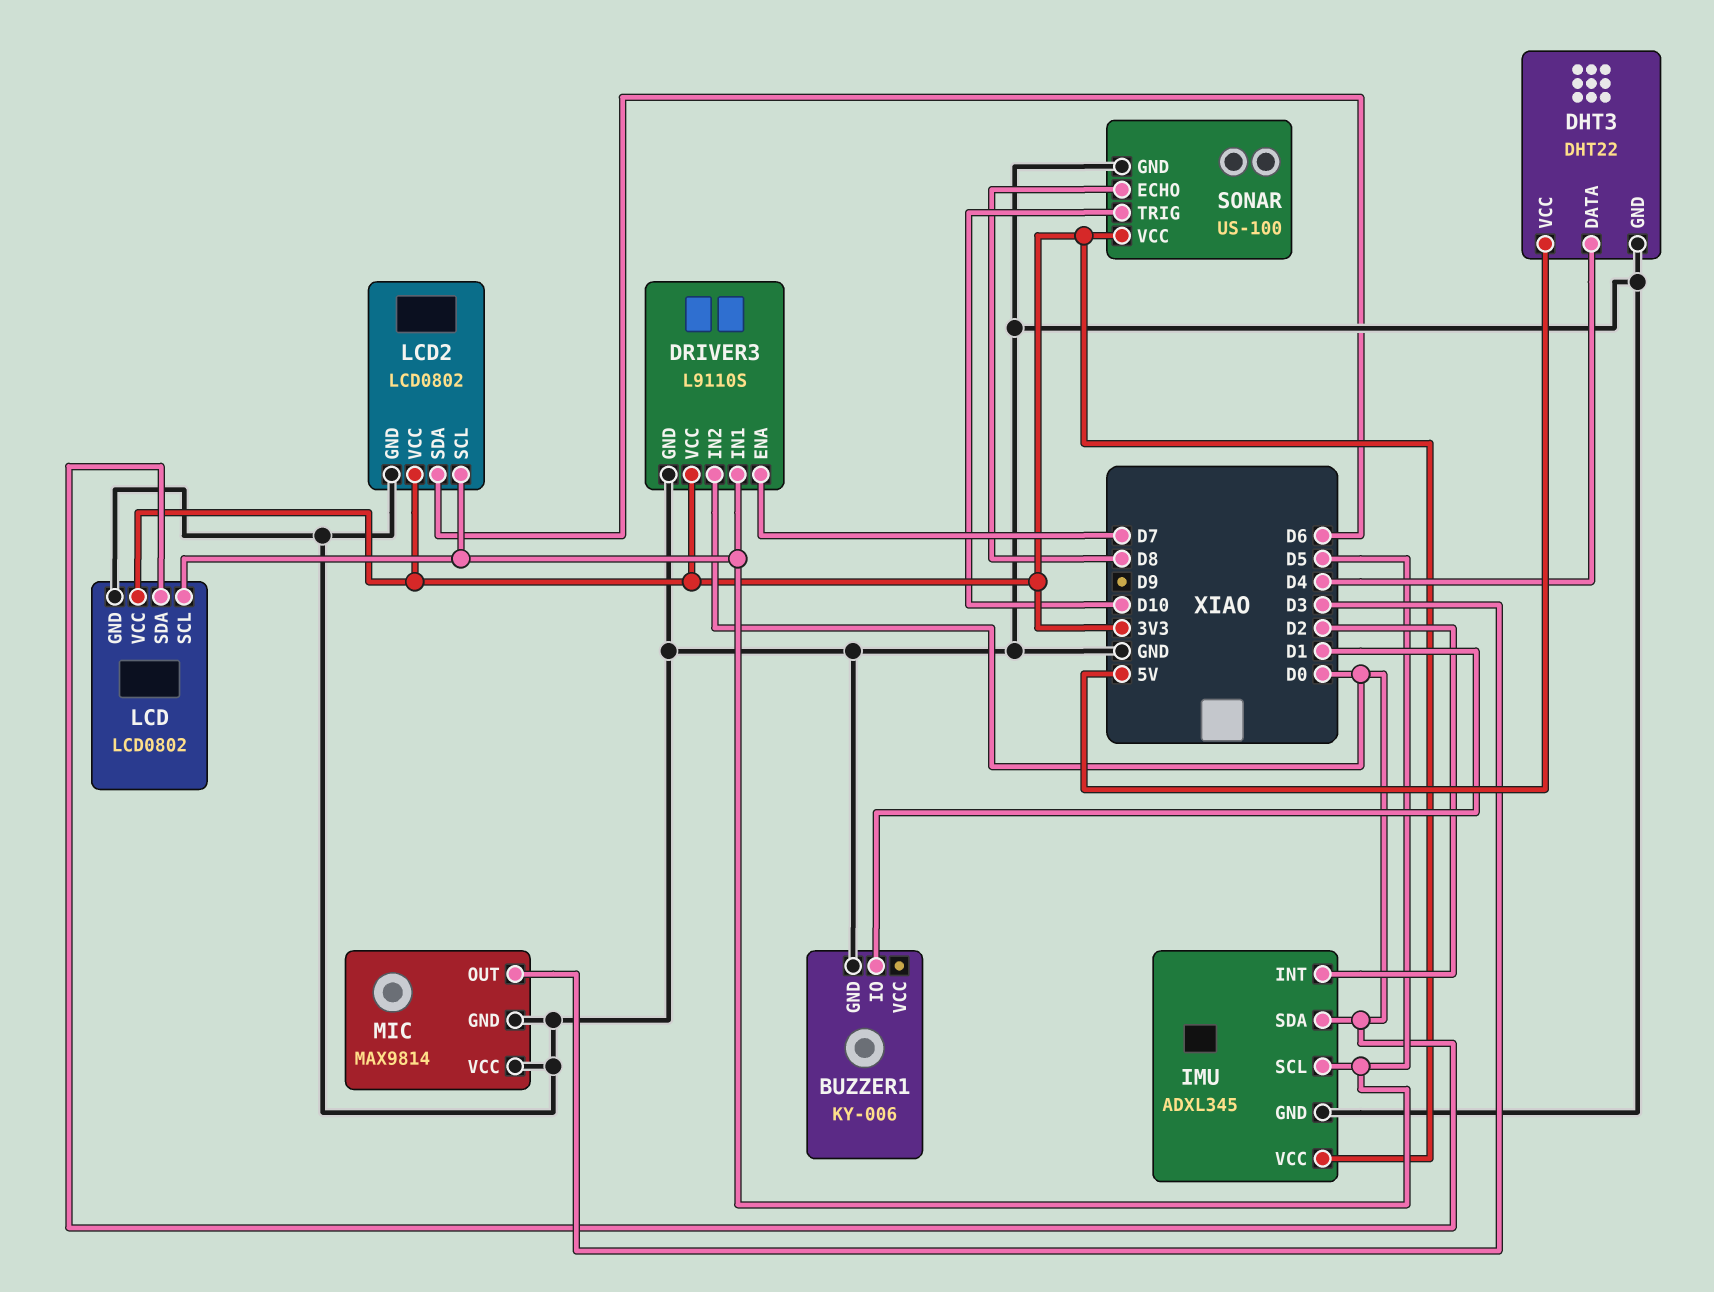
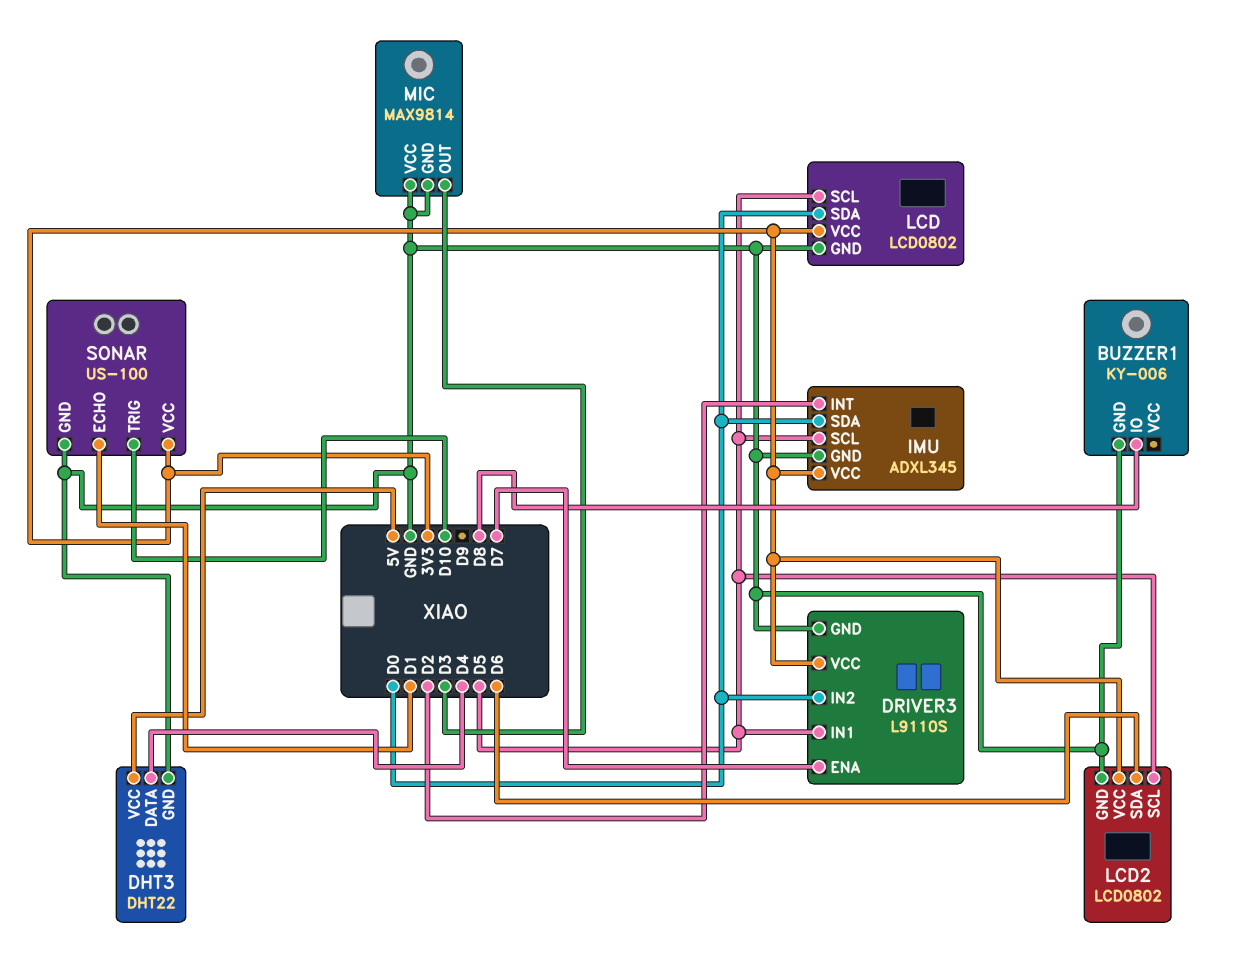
BUZZER1 pin IO: D1 -> D8
SONAR pin ECHO: D8 -> D1

